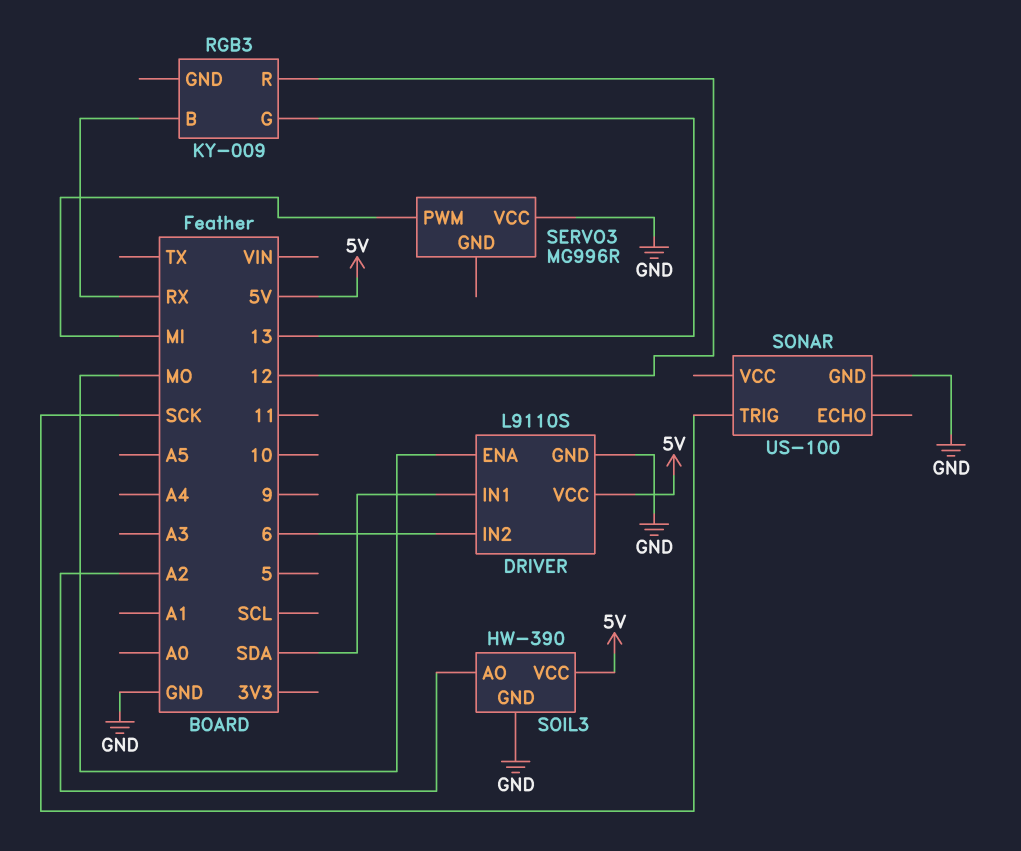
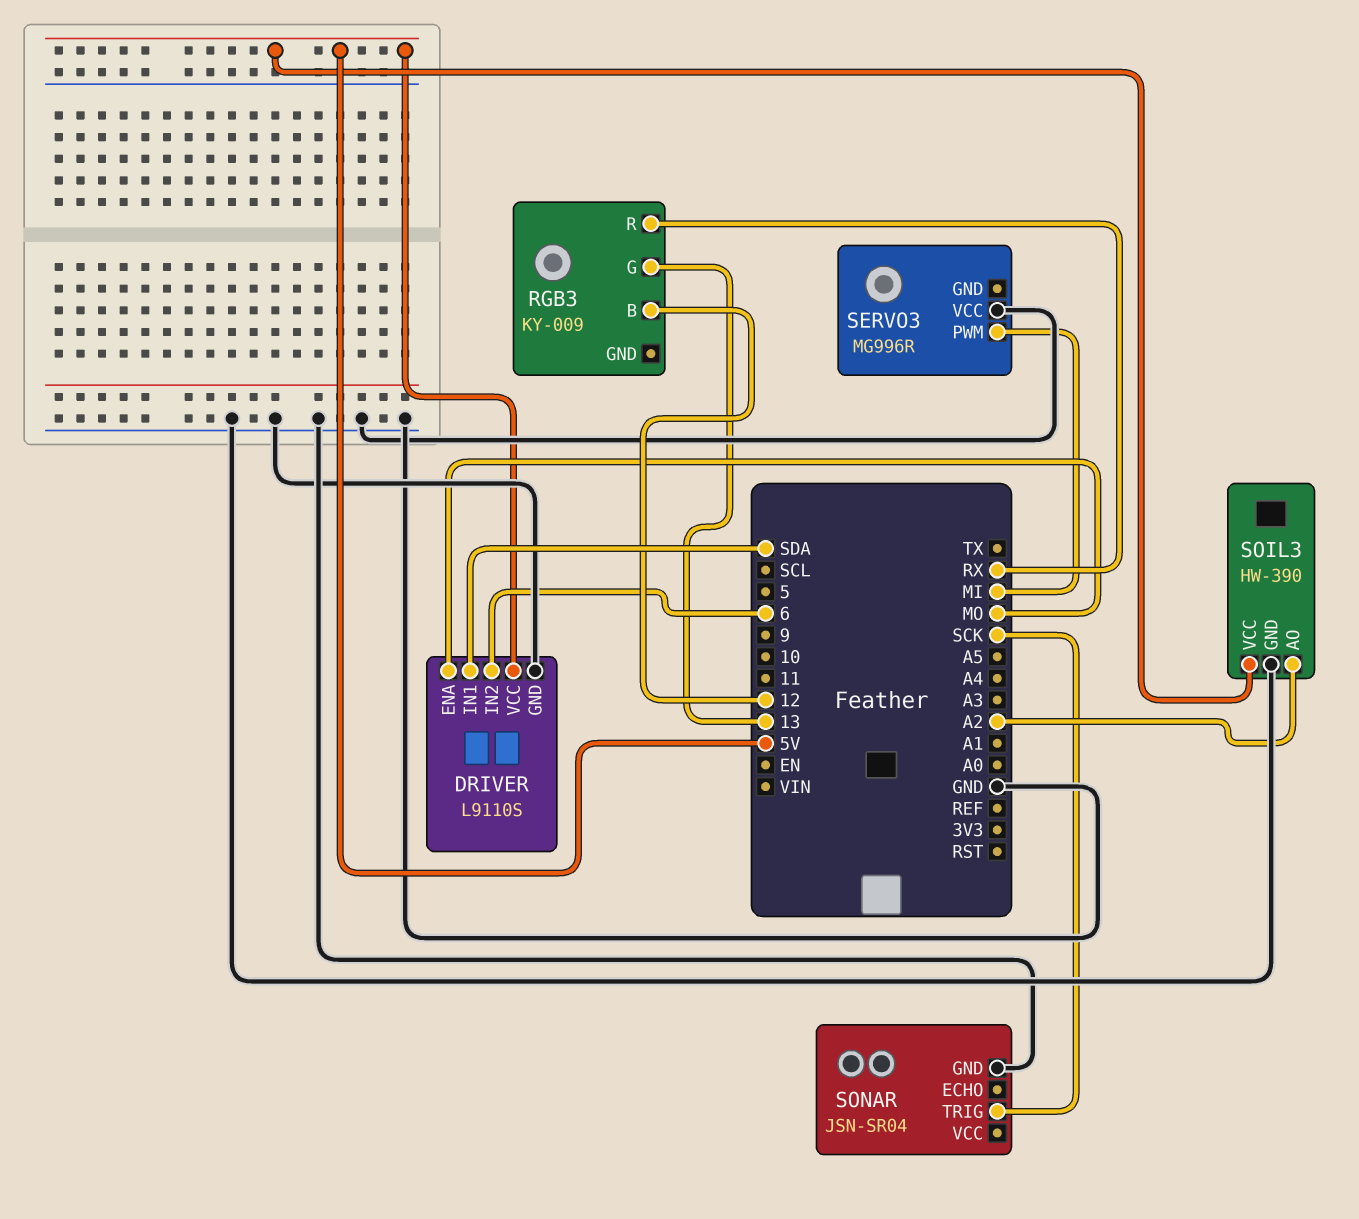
RGB3 pin B: RX -> 12
RGB3 pin R: 12 -> RX
SONAR: US-100 -> JSN-SR04

